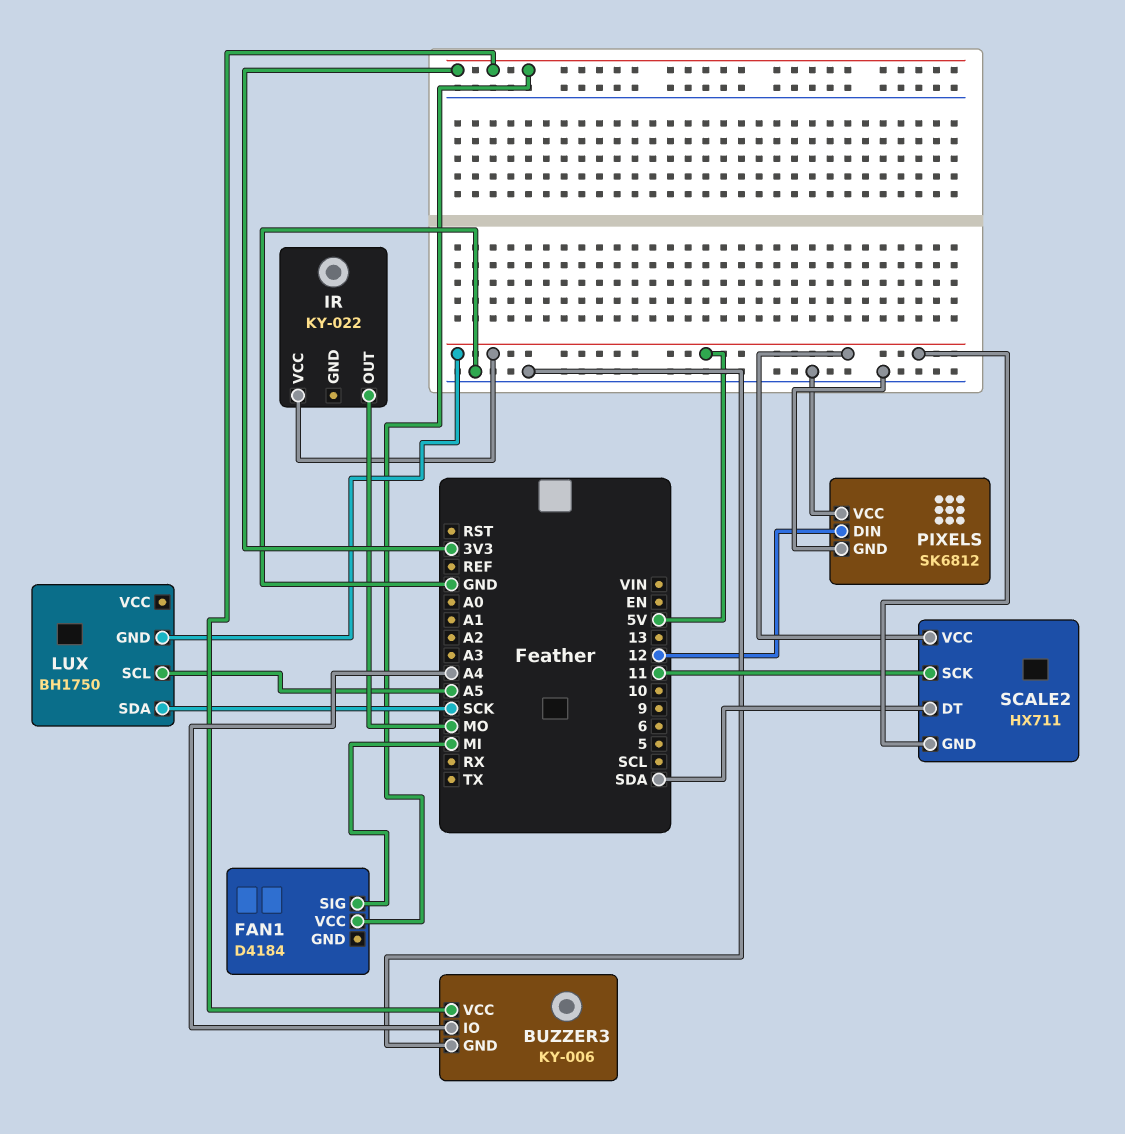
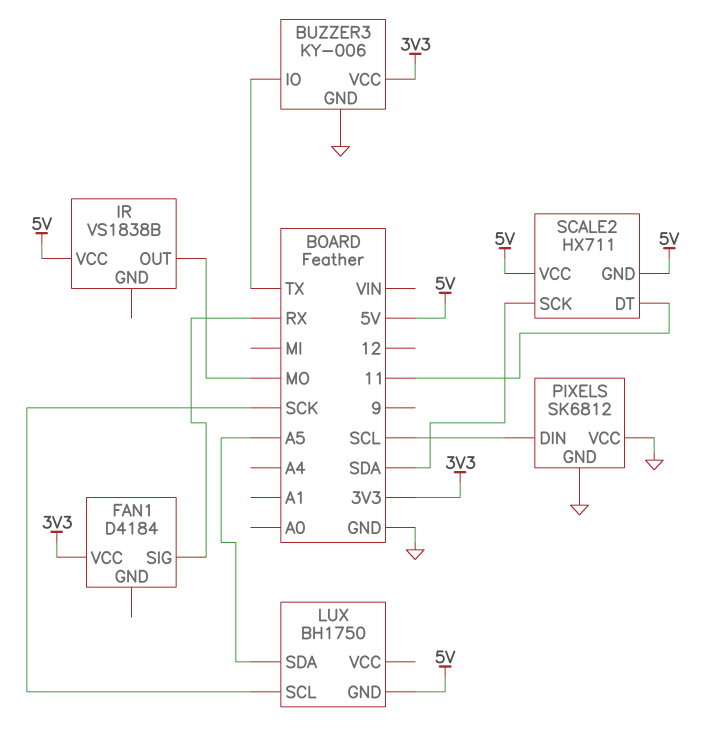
BUZZER3 pin IO: A4 -> TX
FAN1 pin SIG: MI -> RX
IR: KY-022 -> VS1838B
LUX pin SCL: A5 -> SCK
LUX pin SDA: SCK -> A5
PIXELS pin DIN: 12 -> SCL
SCALE2 pin DT: SDA -> 11
SCALE2 pin SCK: 11 -> SDA

